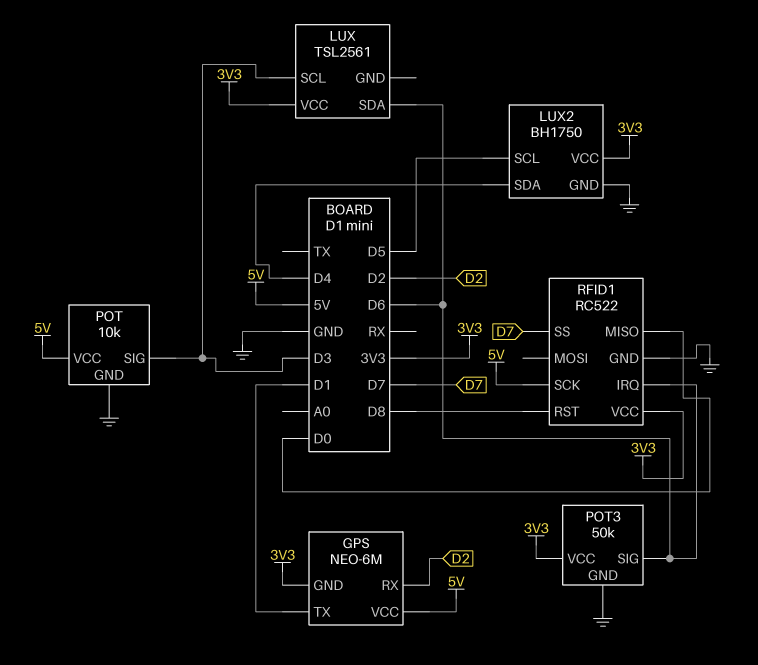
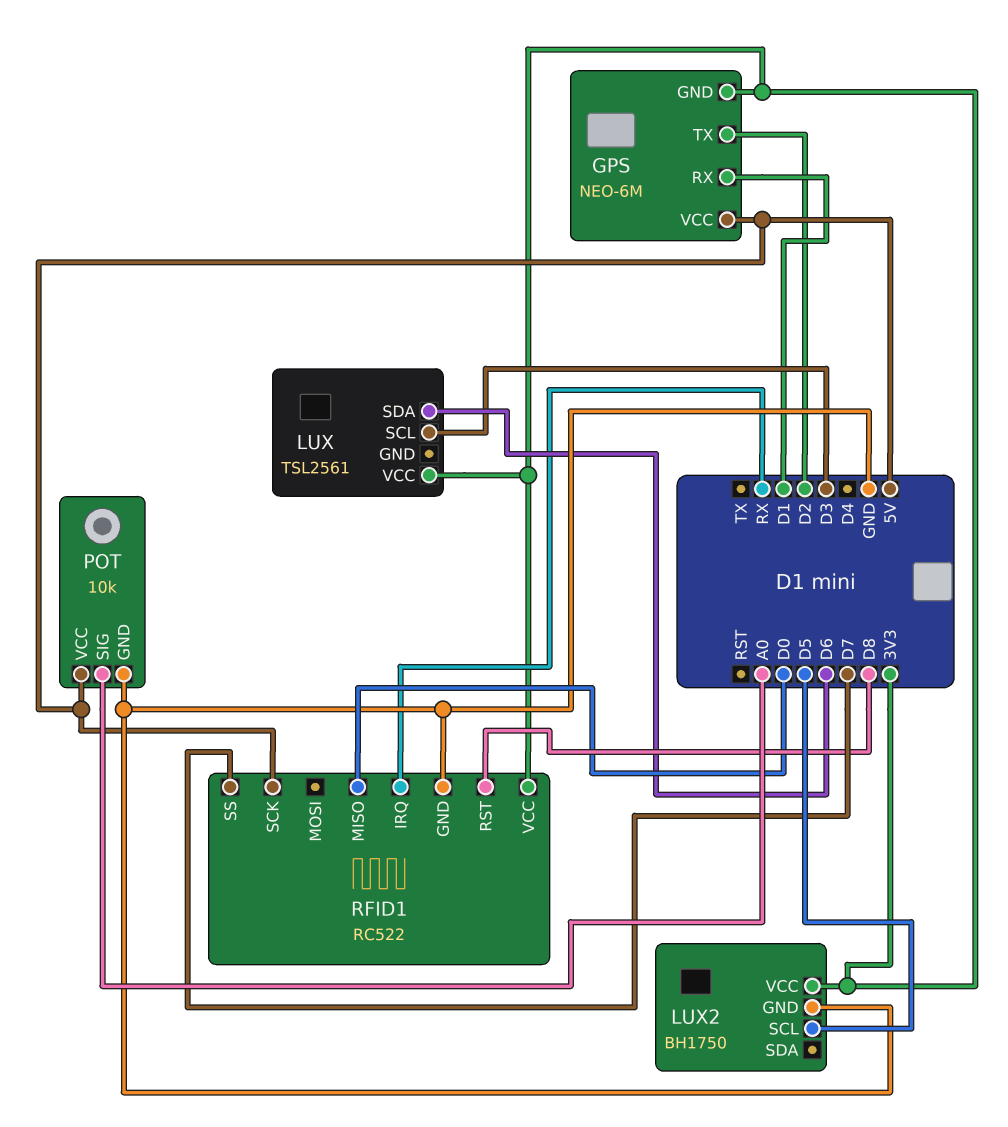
GPS pin RX: D2 -> D1
GPS pin TX: D1 -> D2
LUX2 pin SDA: D4 -> none
POT pin SIG: D3 -> A0
POT3: 50k -> none
POT3 pin GND: GND -> none
POT3 pin SIG: D6 -> none
POT3 pin VCC: 3V3 -> none
RFID1 pin IRQ: D6 -> RX

